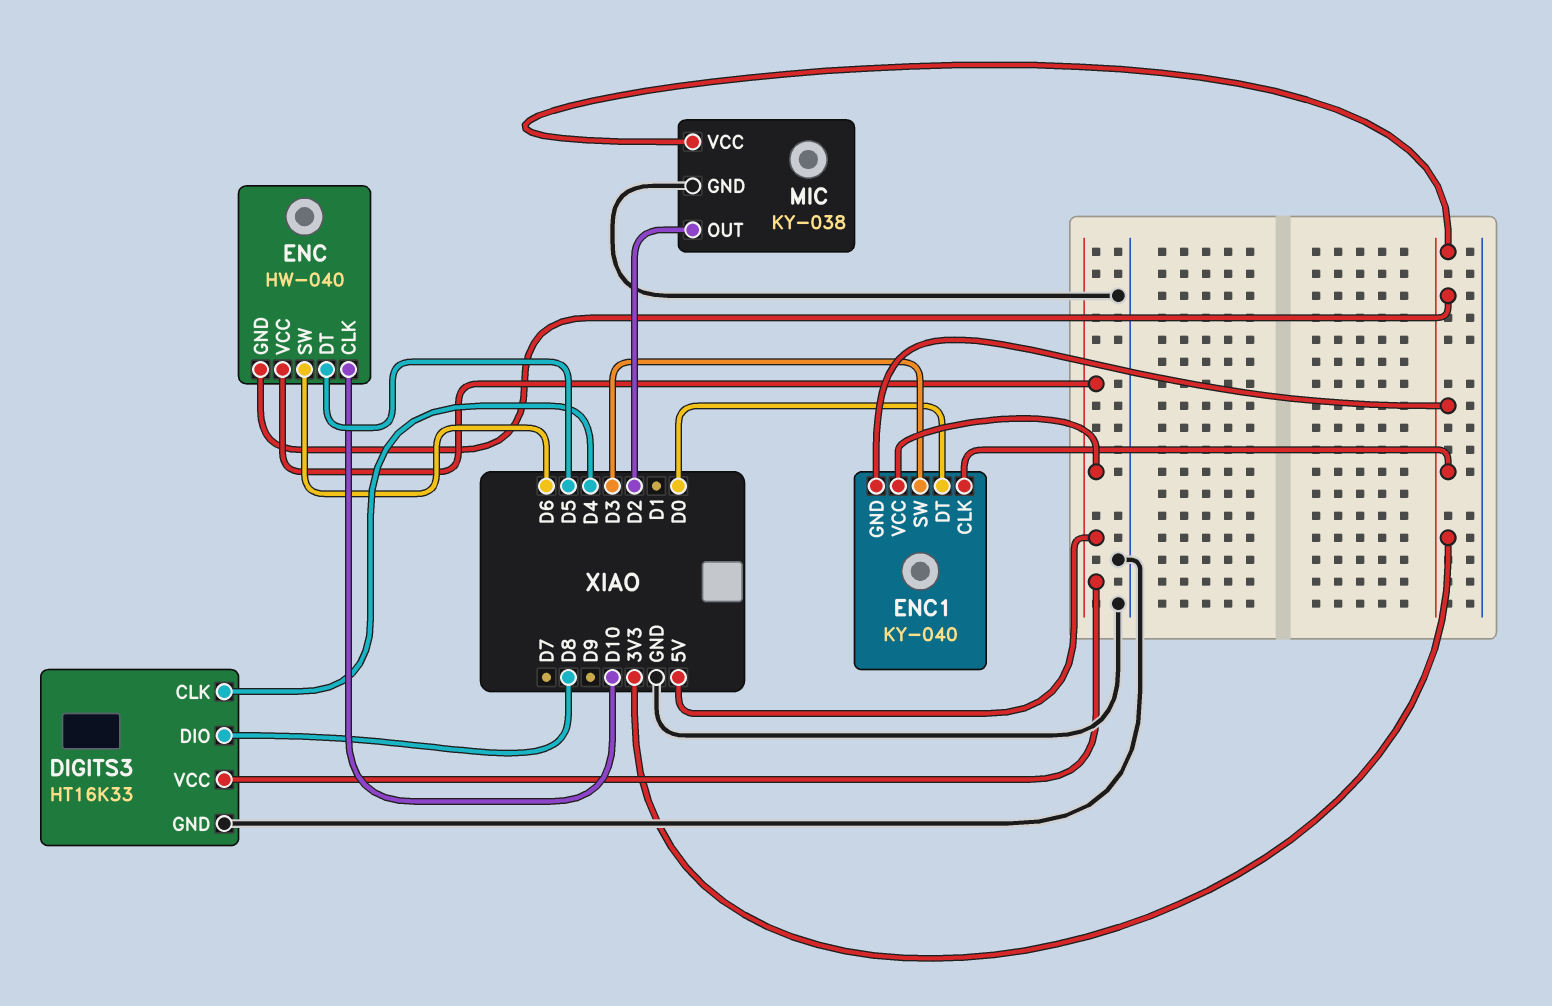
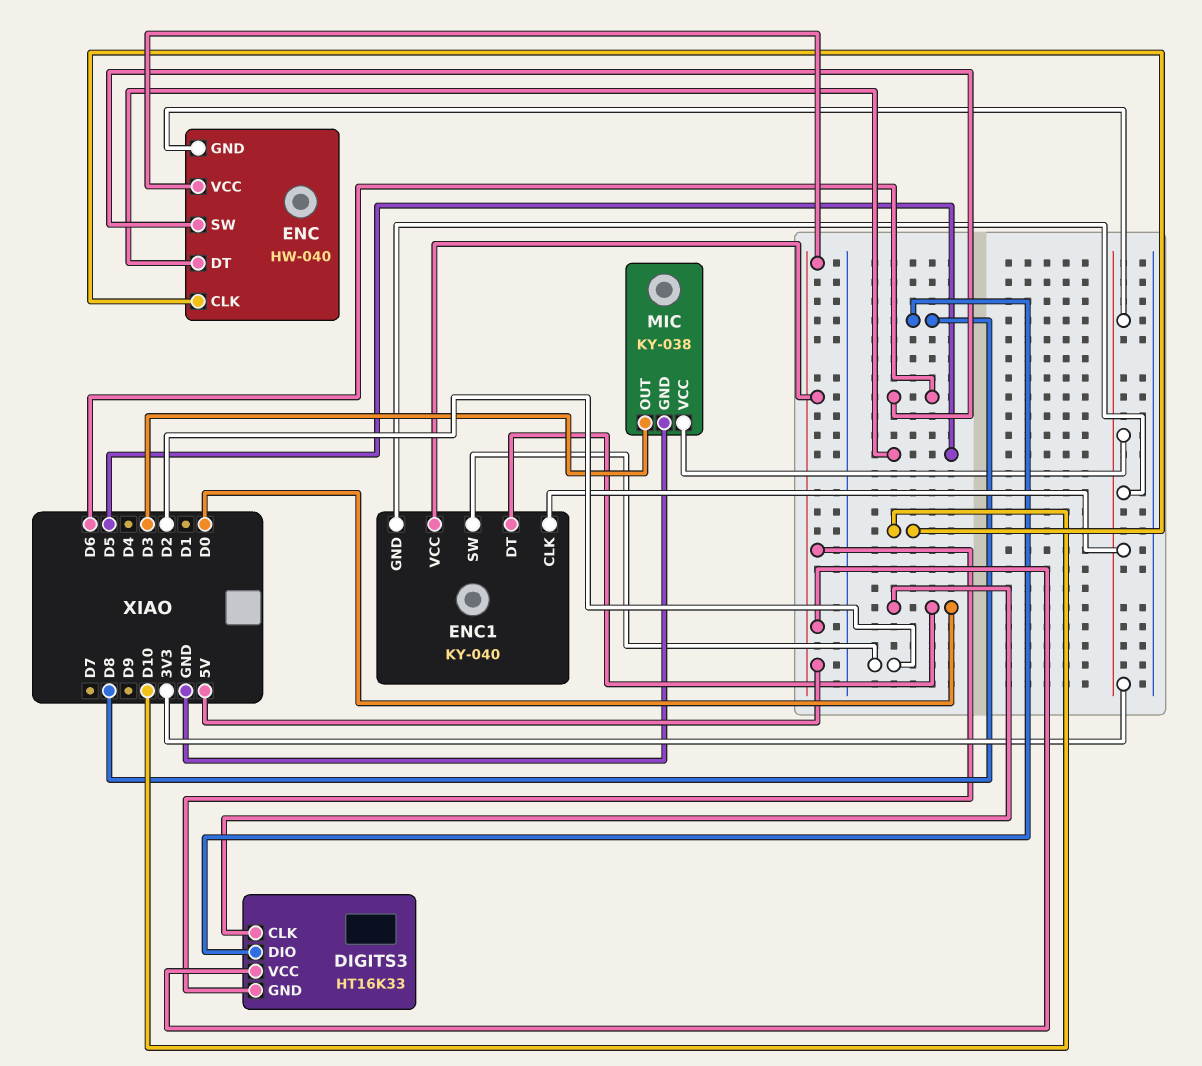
DIGITS3 pin CLK: D4 -> D0
DIGITS3 pin GND: GND -> 5V
ENC1 pin SW: D3 -> D2
MIC pin OUT: D2 -> D3

